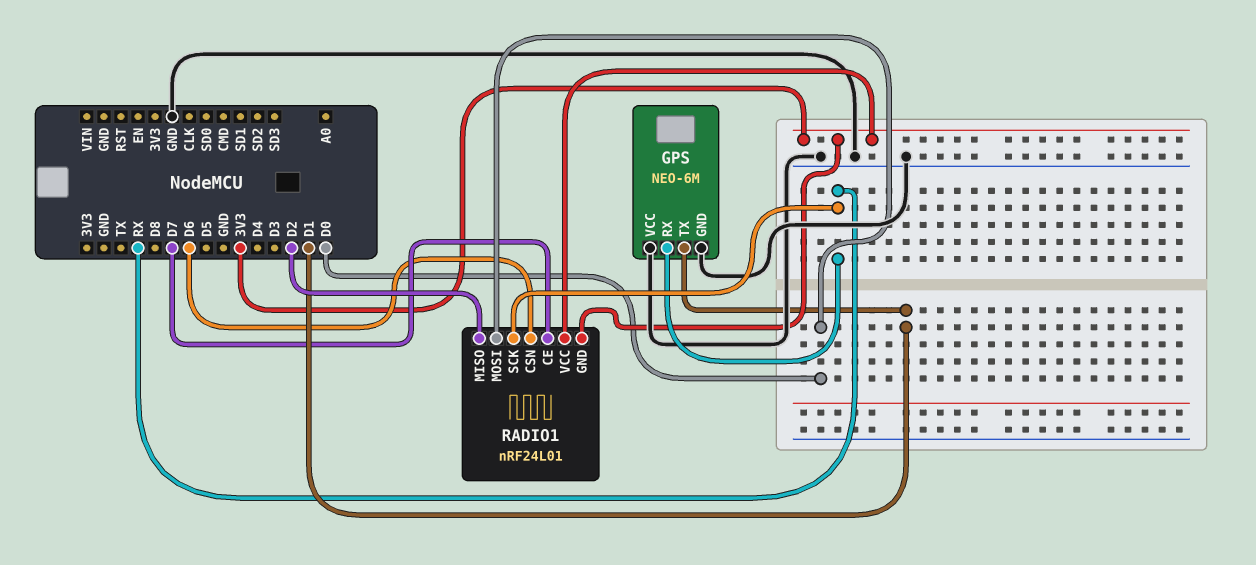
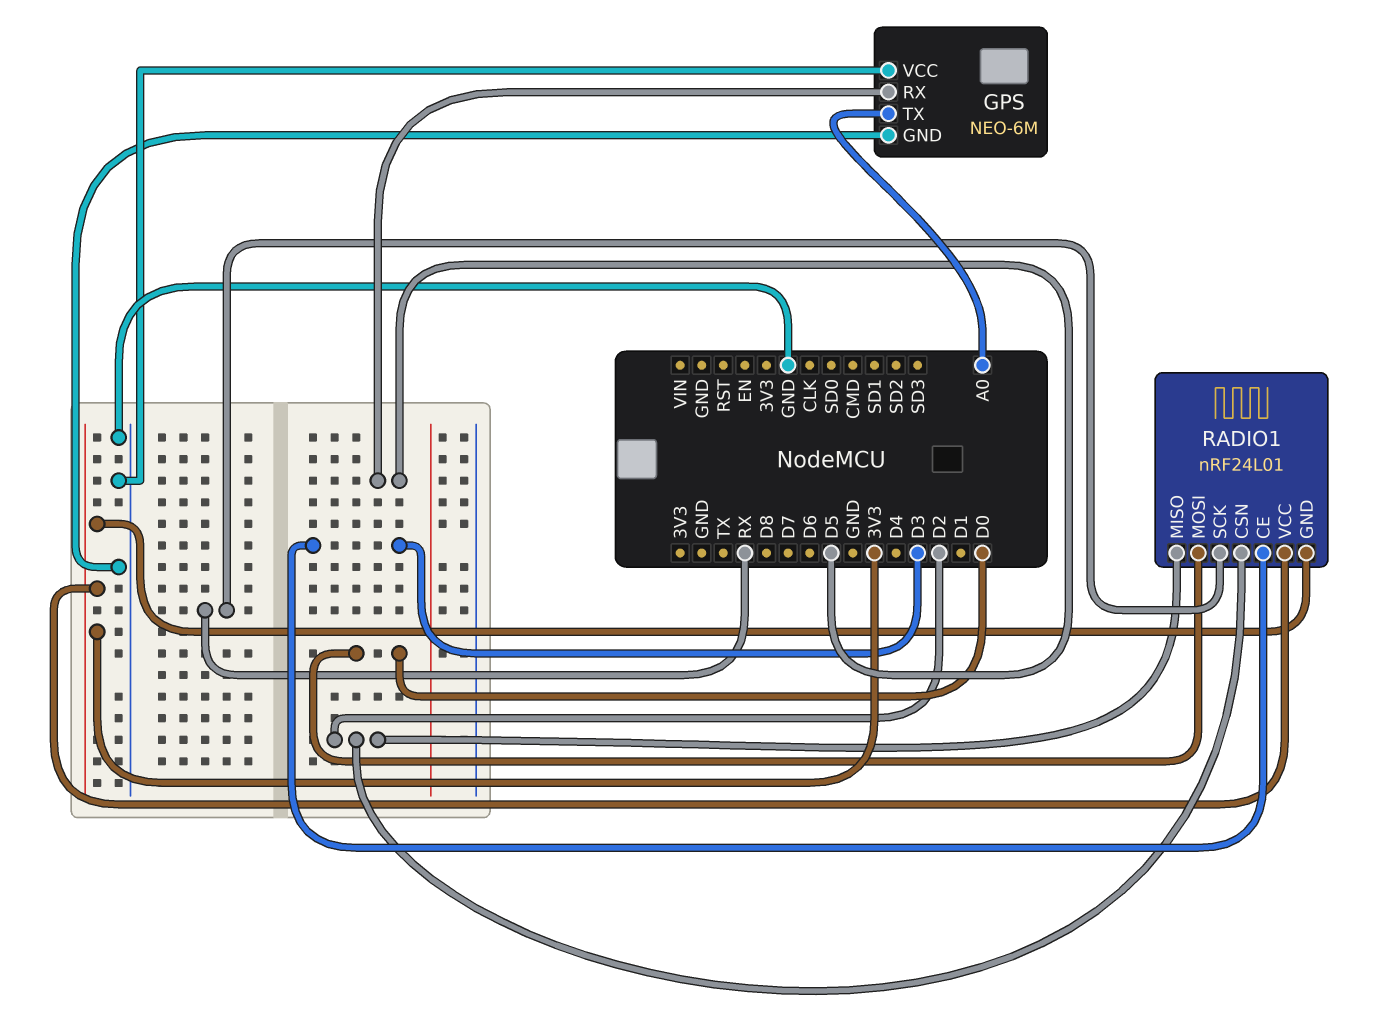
GPS pin RX: RX -> D5
GPS pin TX: D1 -> A0
RADIO1 pin CE: D7 -> D3
RADIO1 pin CSN: D6 -> D2

